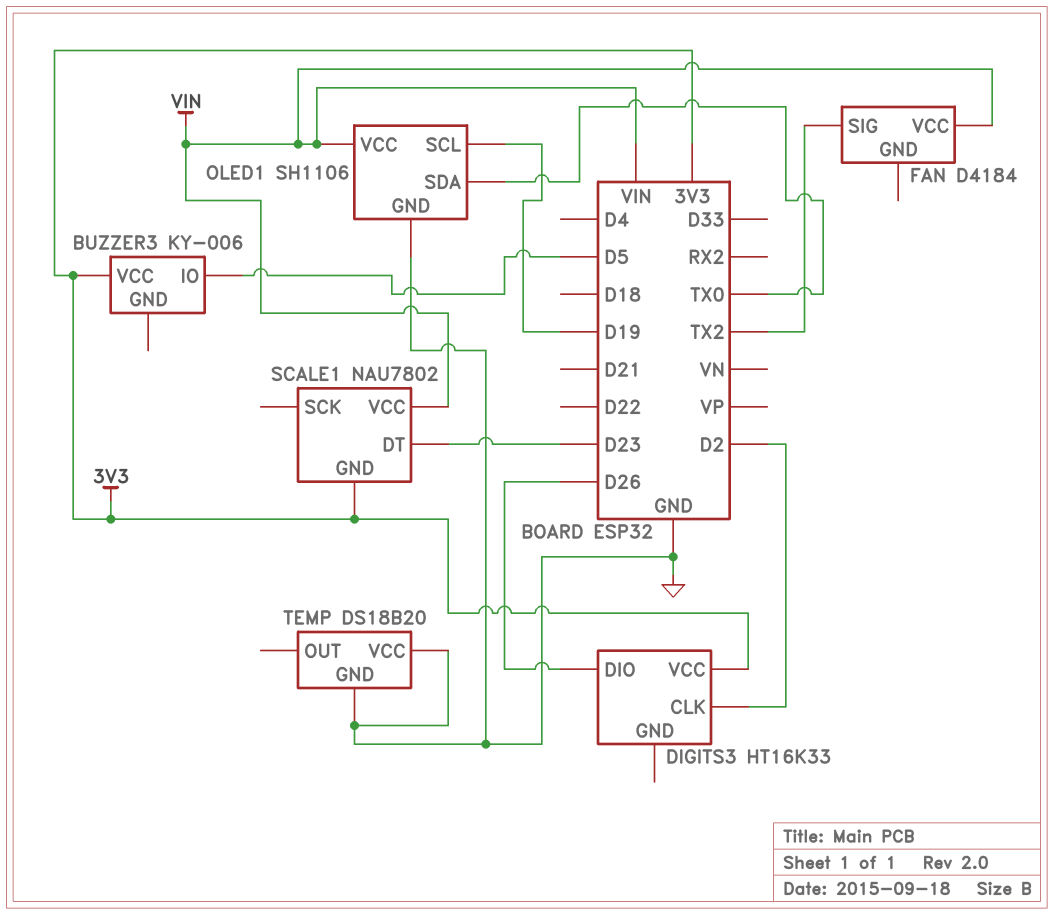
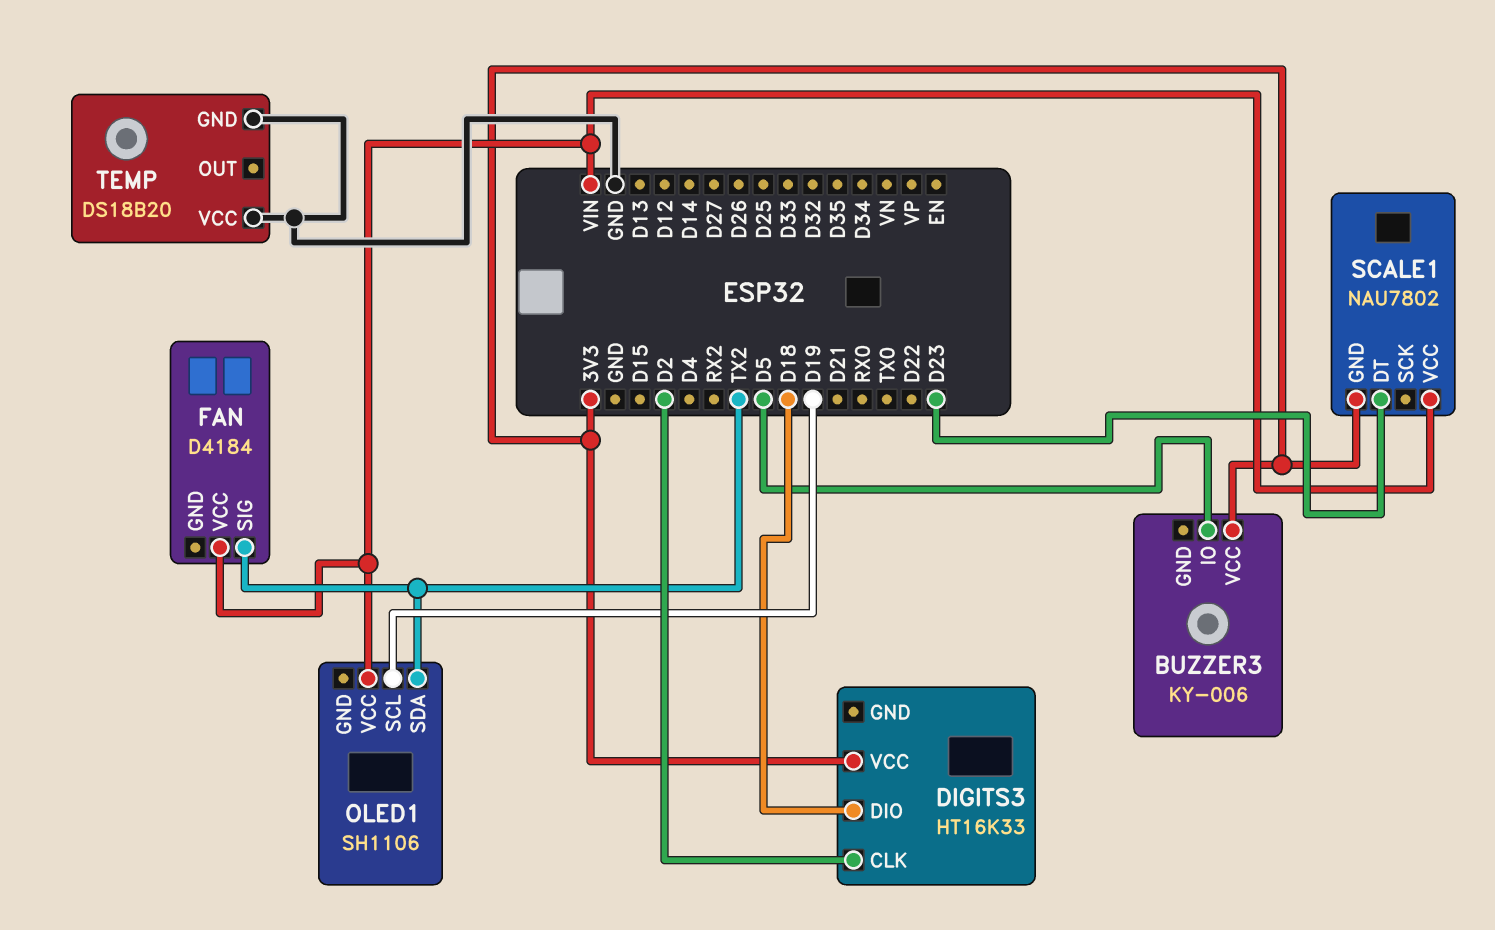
DIGITS3 pin DIO: D26 -> D18
OLED1 pin GND: GND -> none
OLED1 pin SDA: TX0 -> TX2

